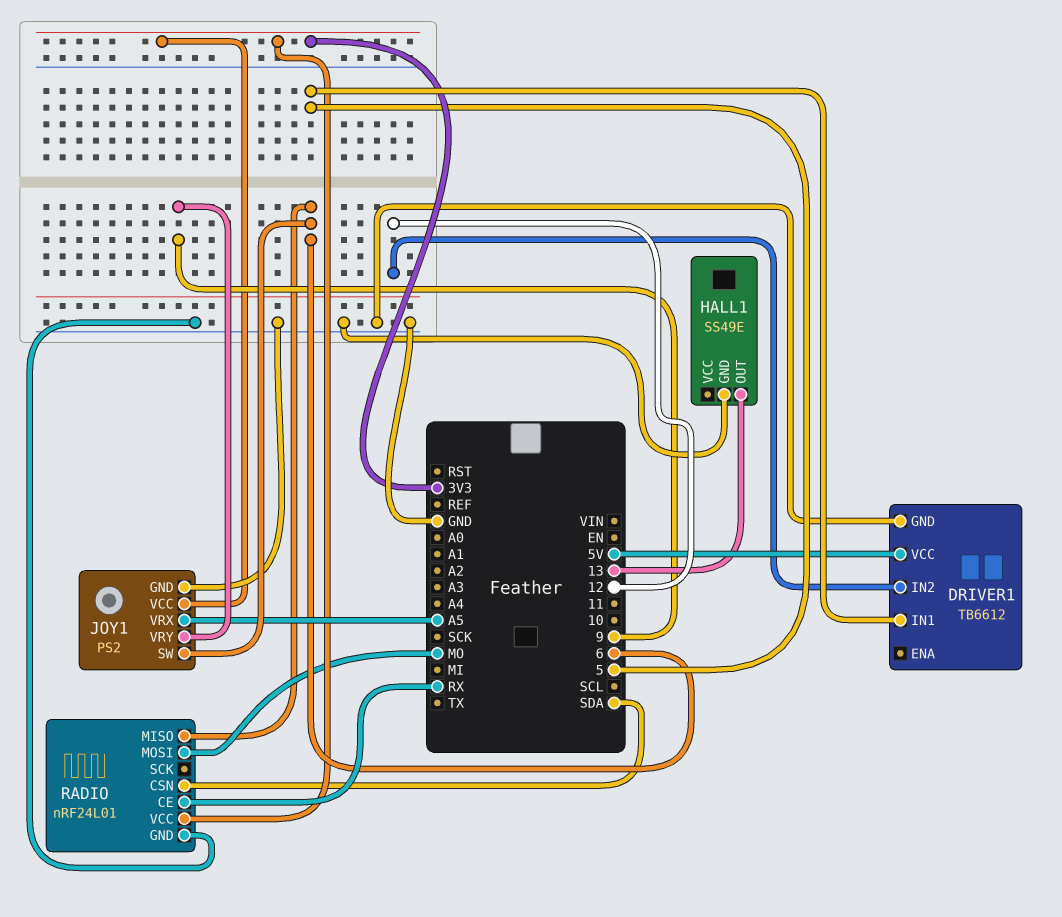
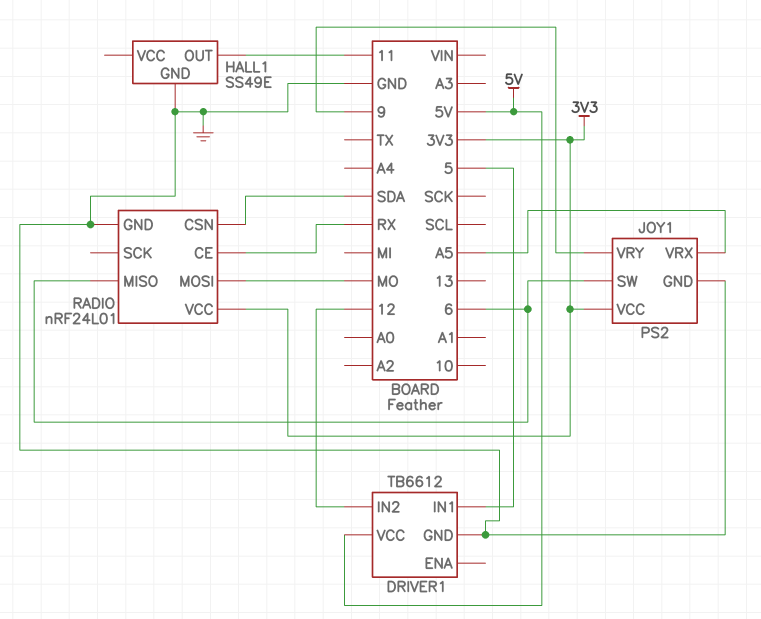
HALL1 pin OUT: 13 -> 11

